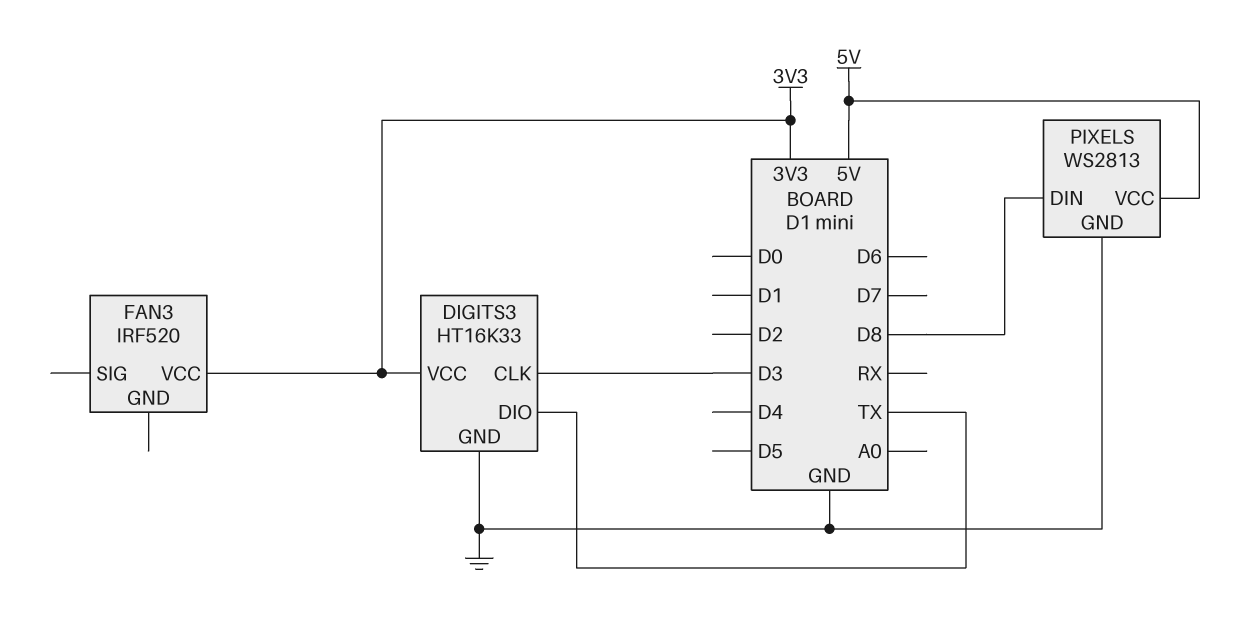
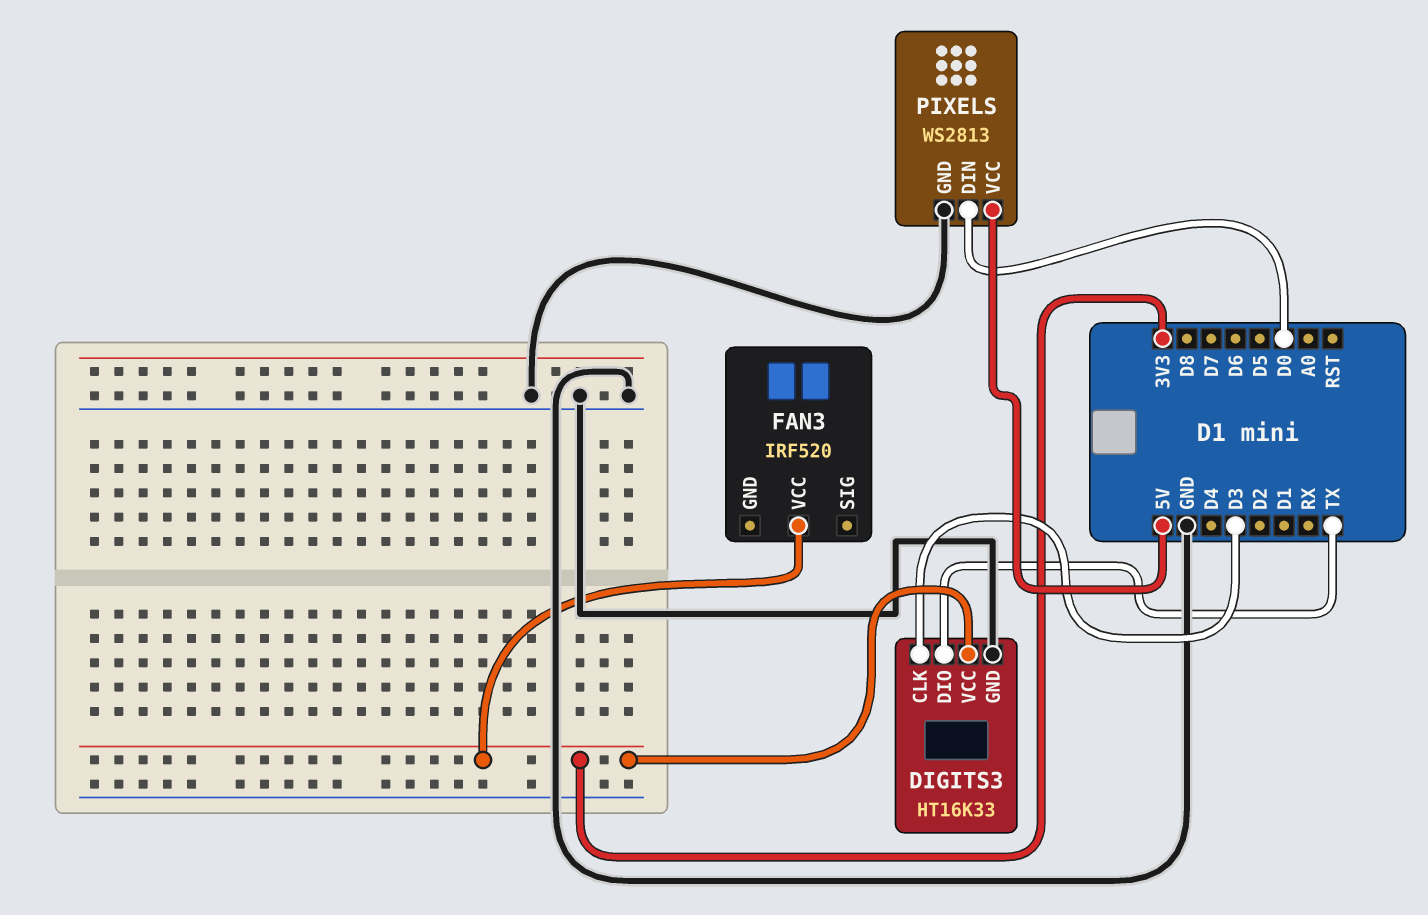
PIXELS pin DIN: D8 -> D0

